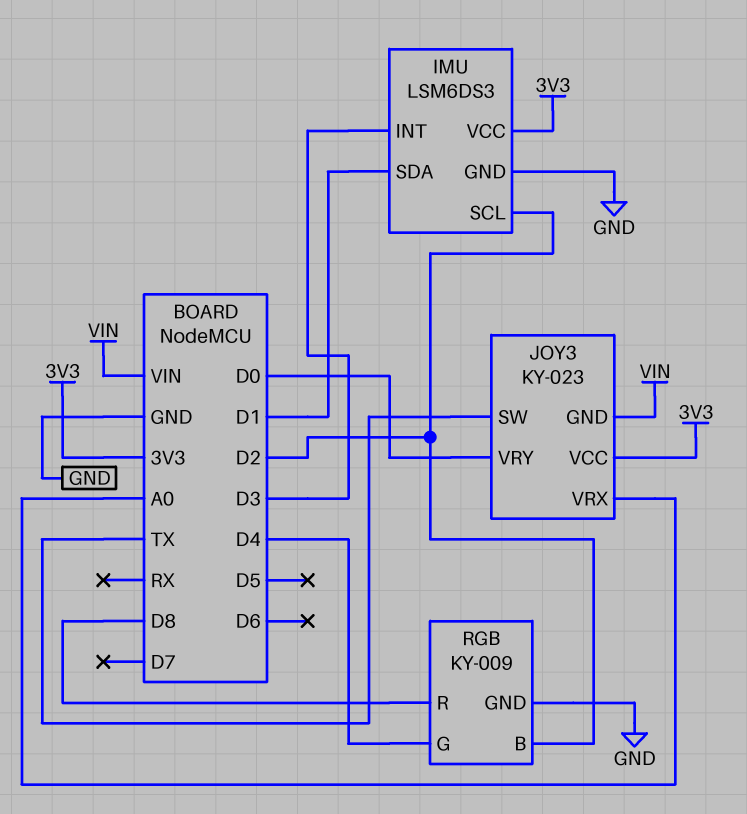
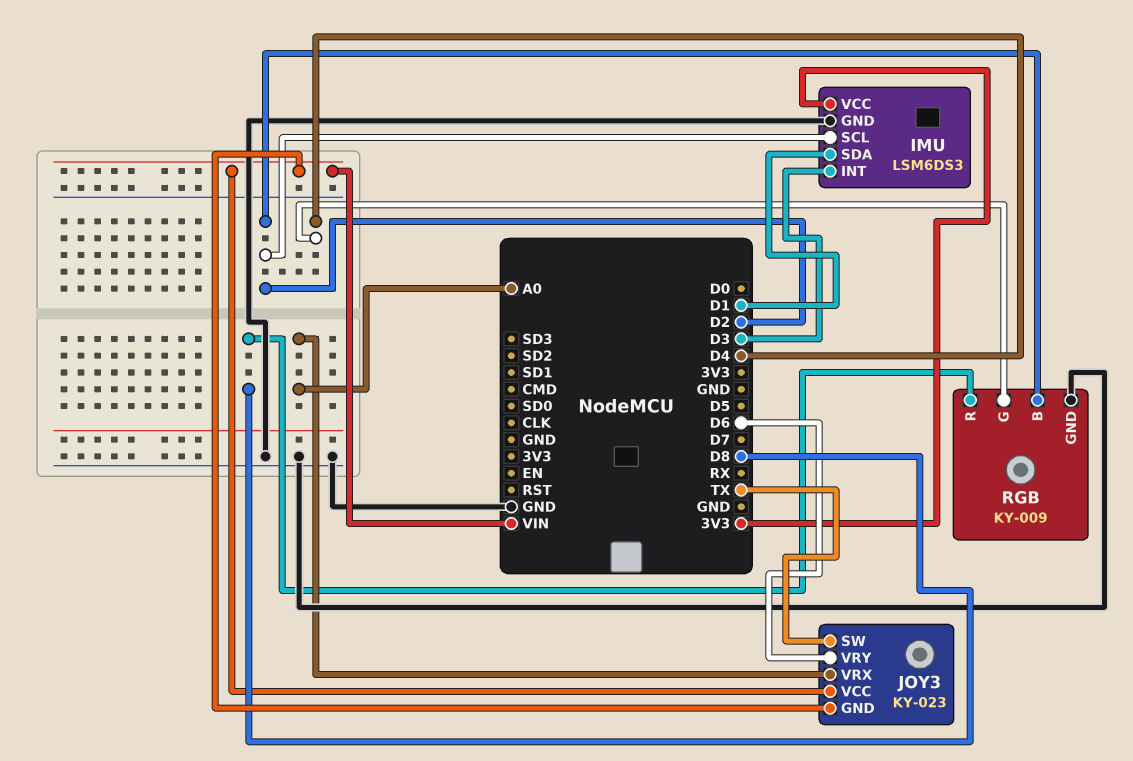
JOY3 pin VCC: 3V3 -> VIN
JOY3 pin VRY: D0 -> D6

